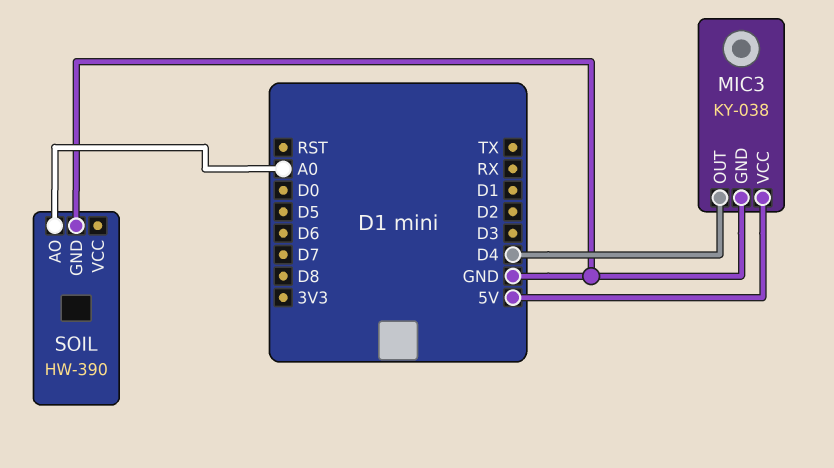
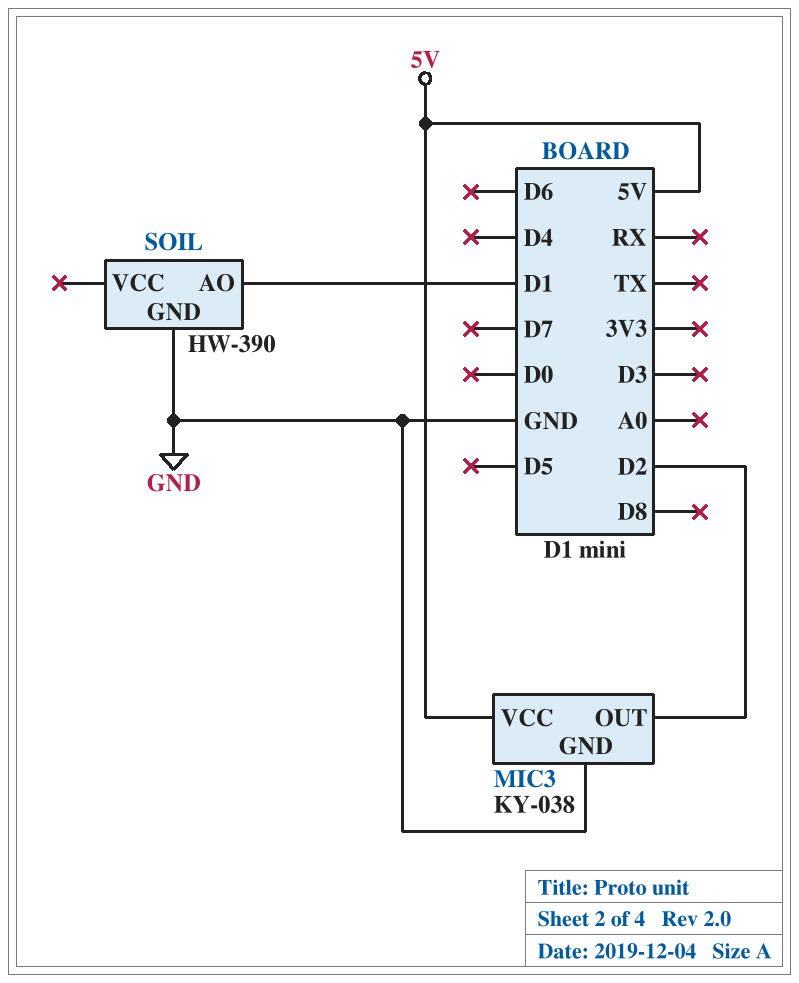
MIC3 pin OUT: D4 -> D2
SOIL pin AO: A0 -> D1

